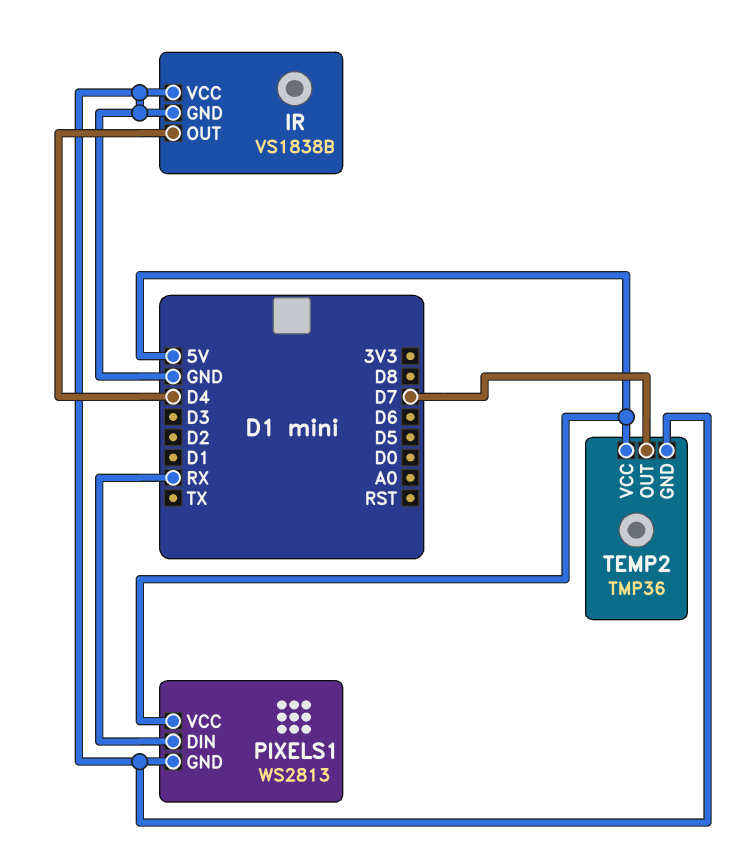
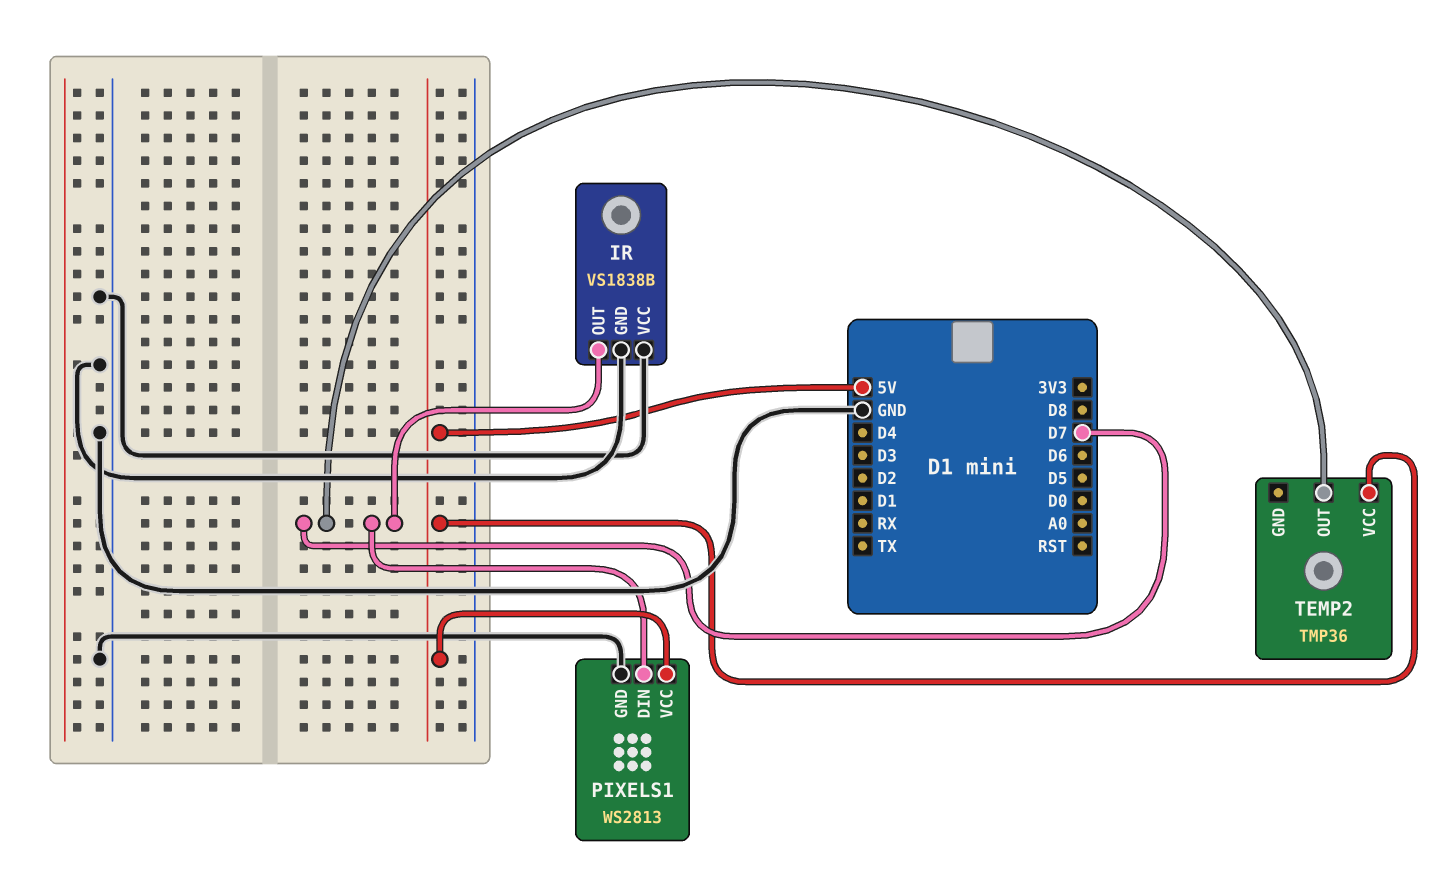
IR pin OUT: D4 -> D7
PIXELS1 pin DIN: RX -> D7
TEMP2 pin GND: GND -> none

